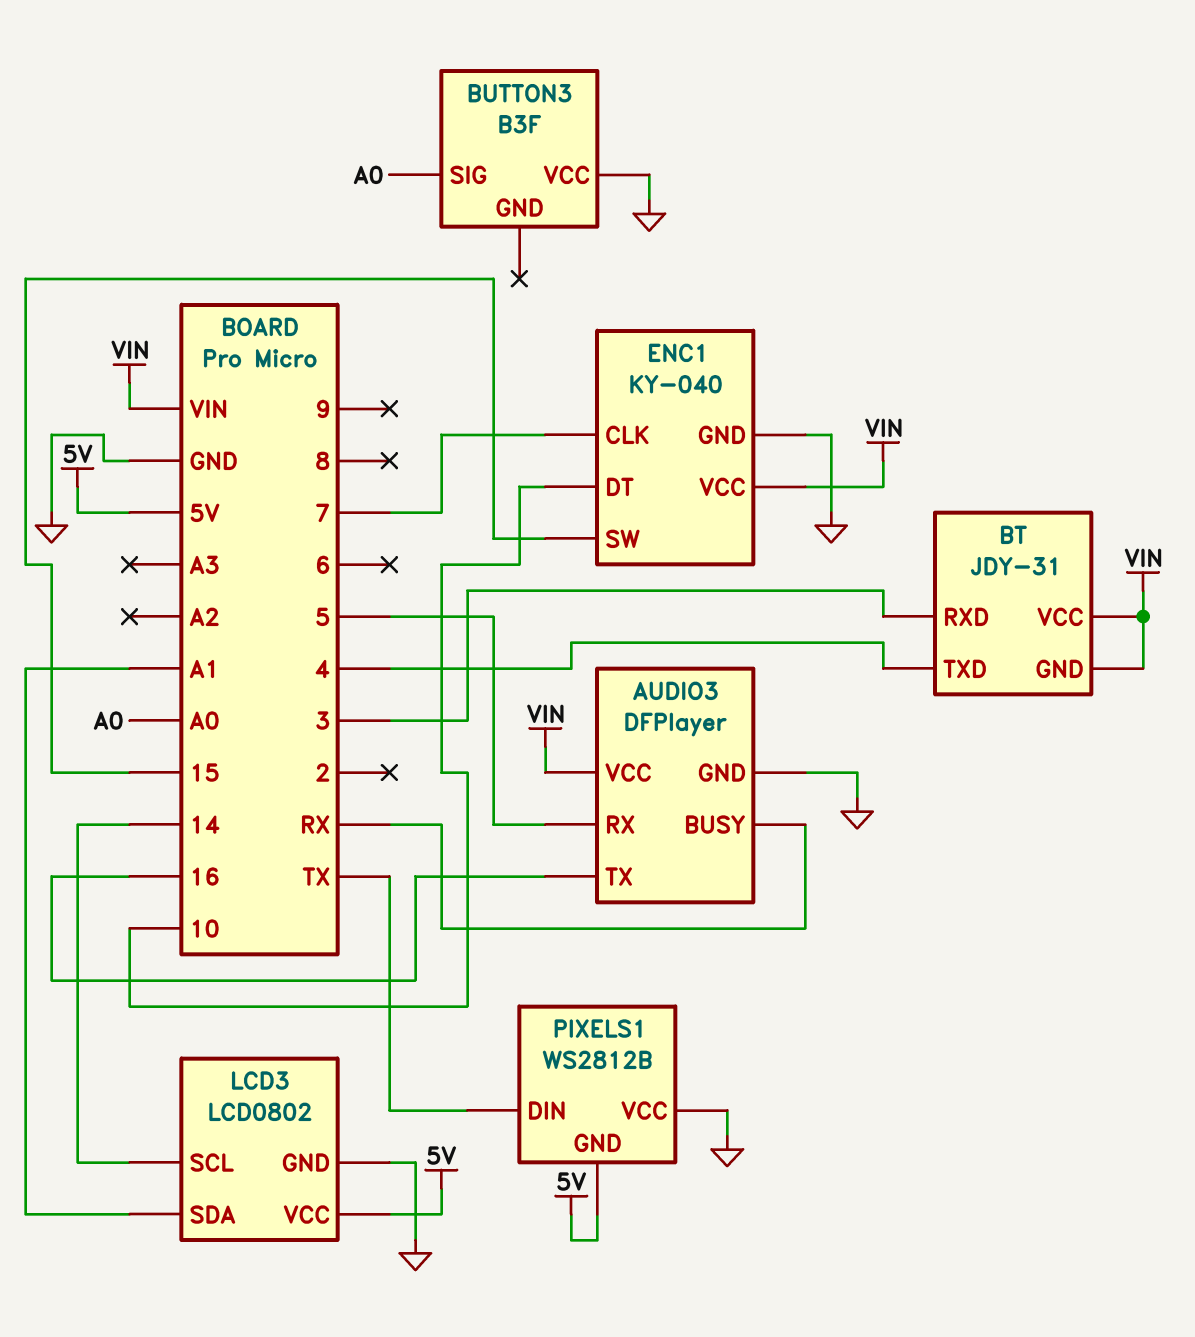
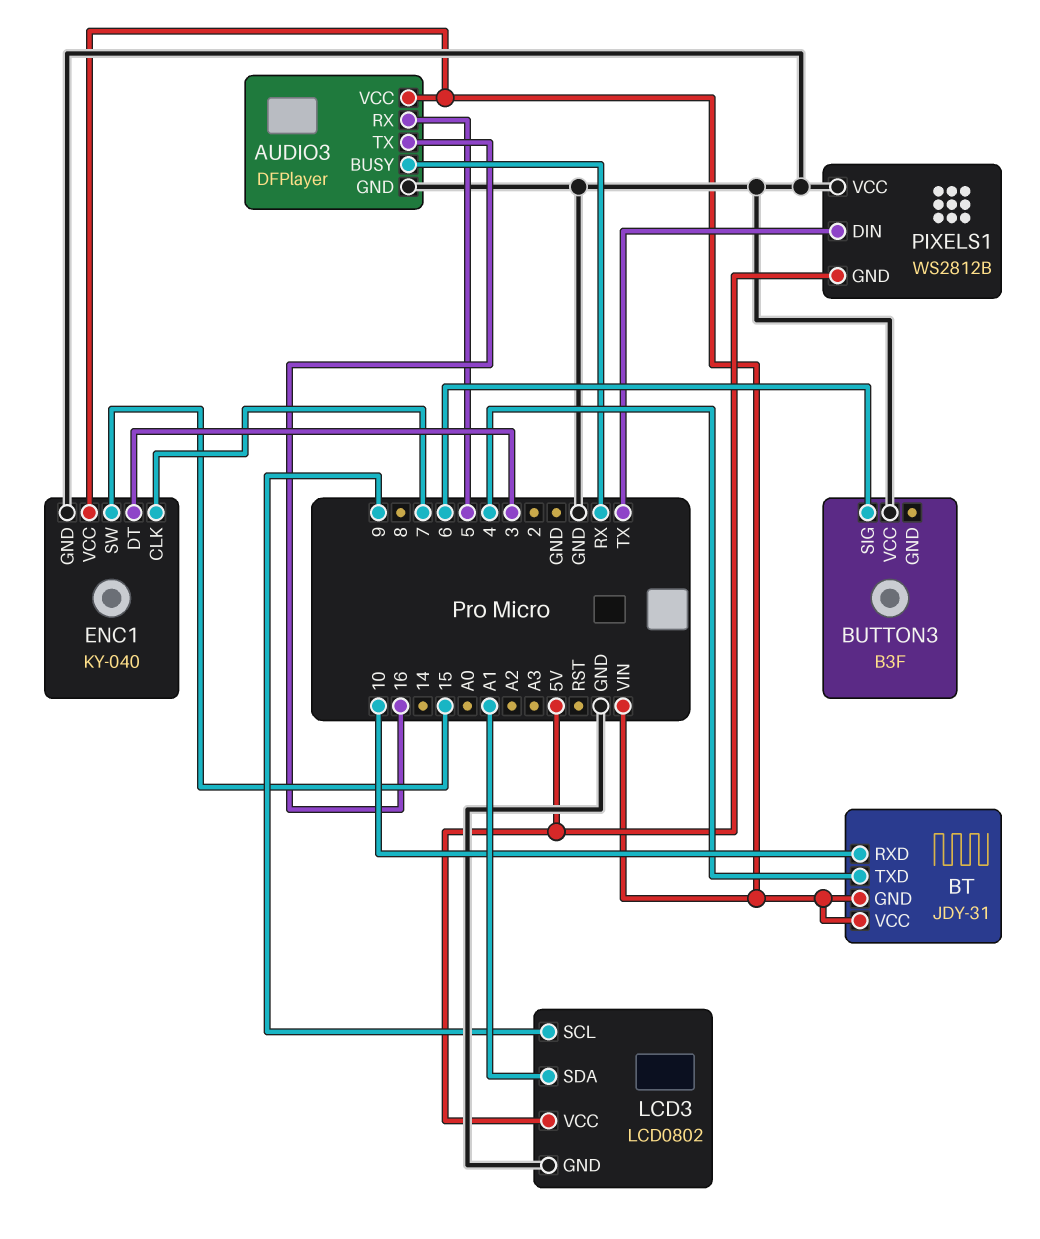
BT pin RXD: 3 -> 10
BUTTON3 pin SIG: A0 -> 6
ENC1 pin DT: 10 -> 3
LCD3 pin SCL: 14 -> 9

